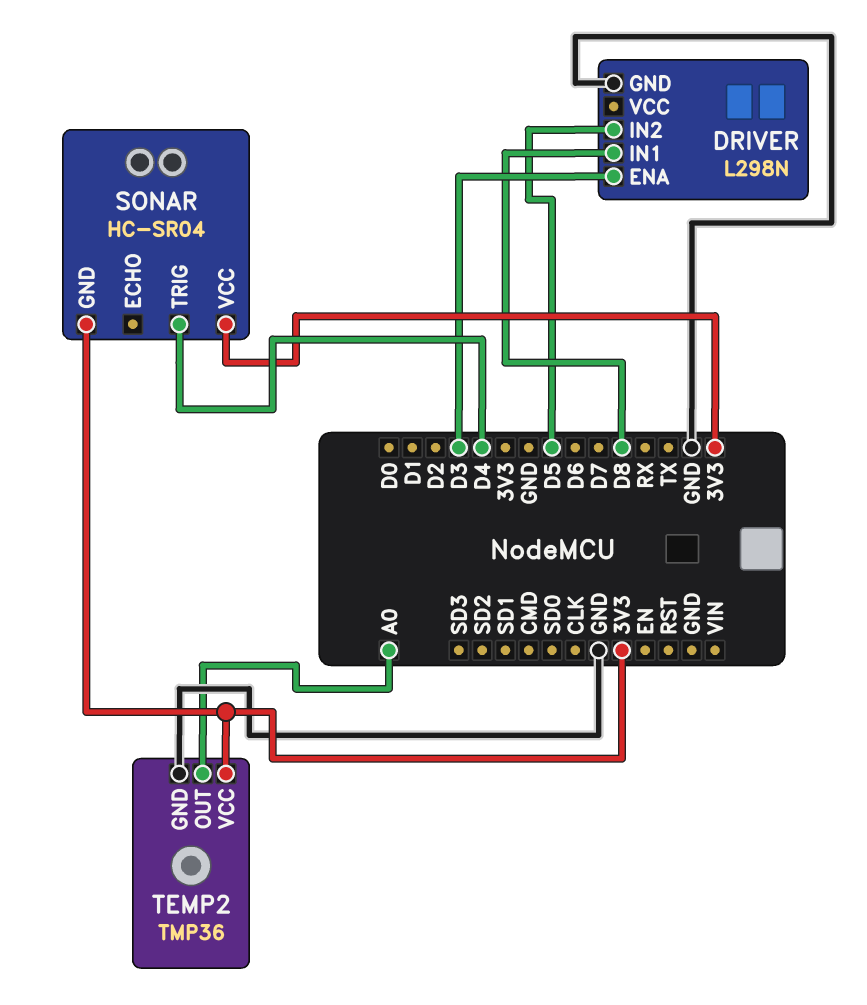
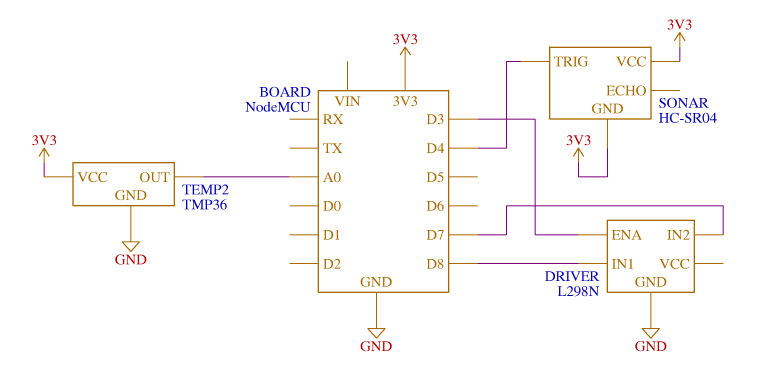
DRIVER pin IN2: D5 -> D7

